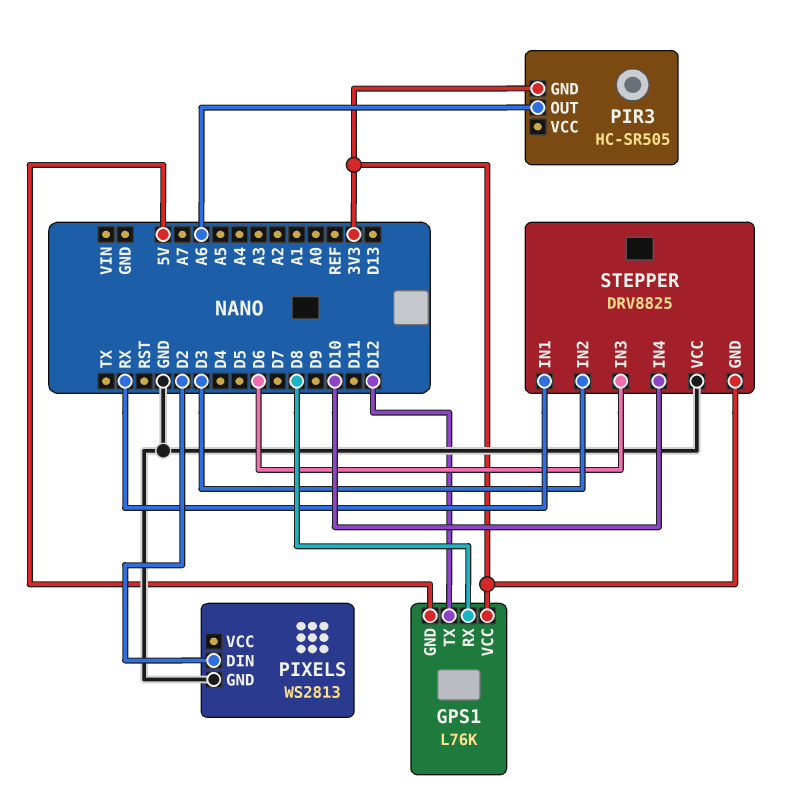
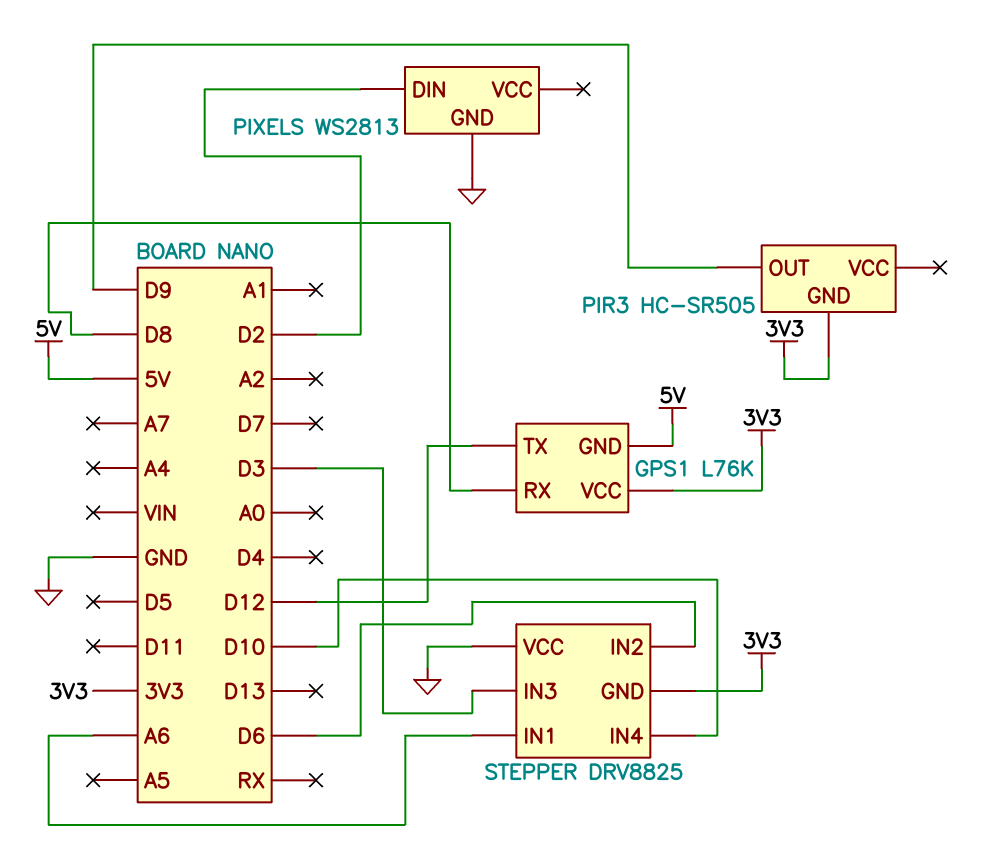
PIR3 pin OUT: A6 -> D9
STEPPER pin IN1: RX -> A6
STEPPER pin IN2: D3 -> D6
STEPPER pin IN3: D6 -> D3

